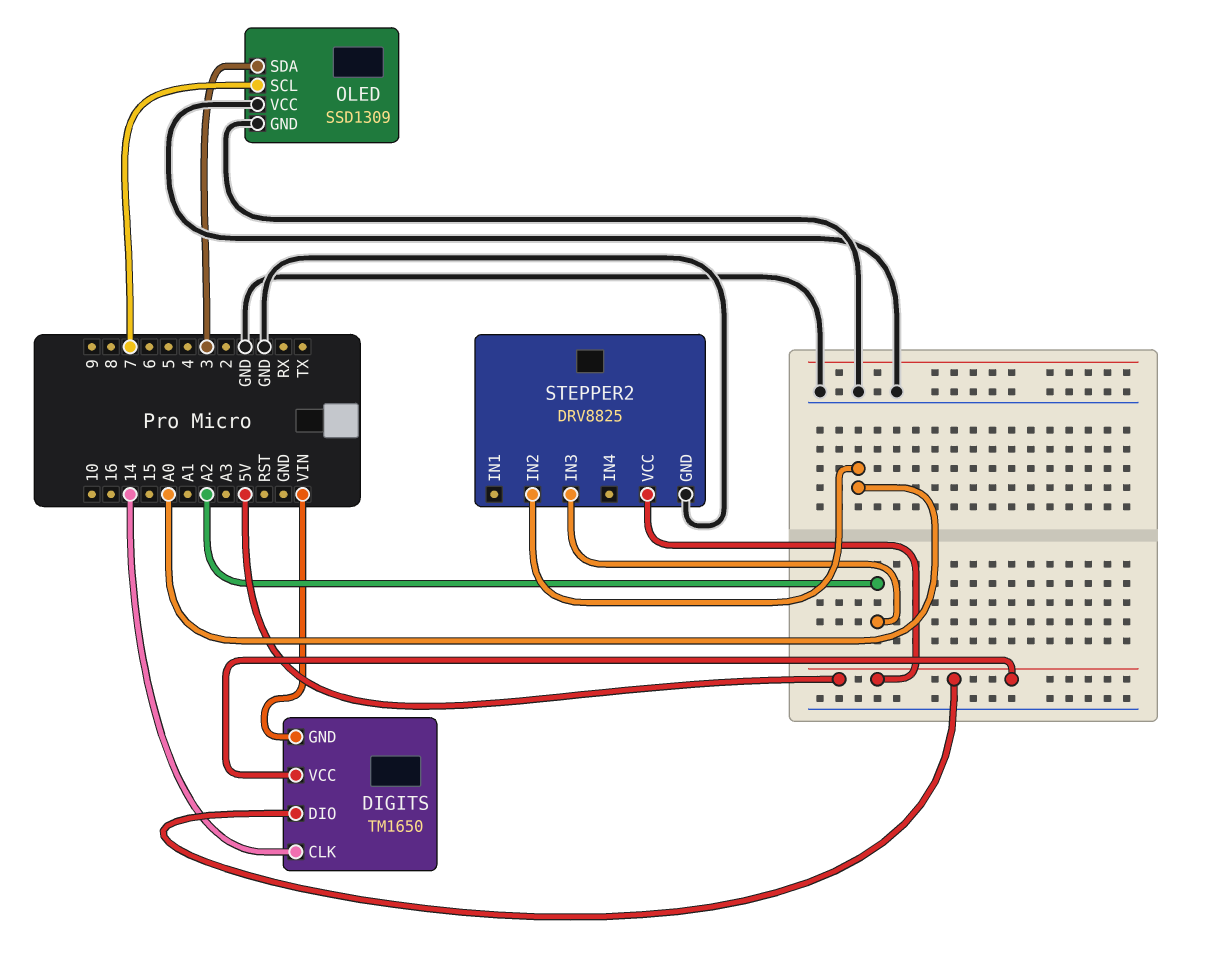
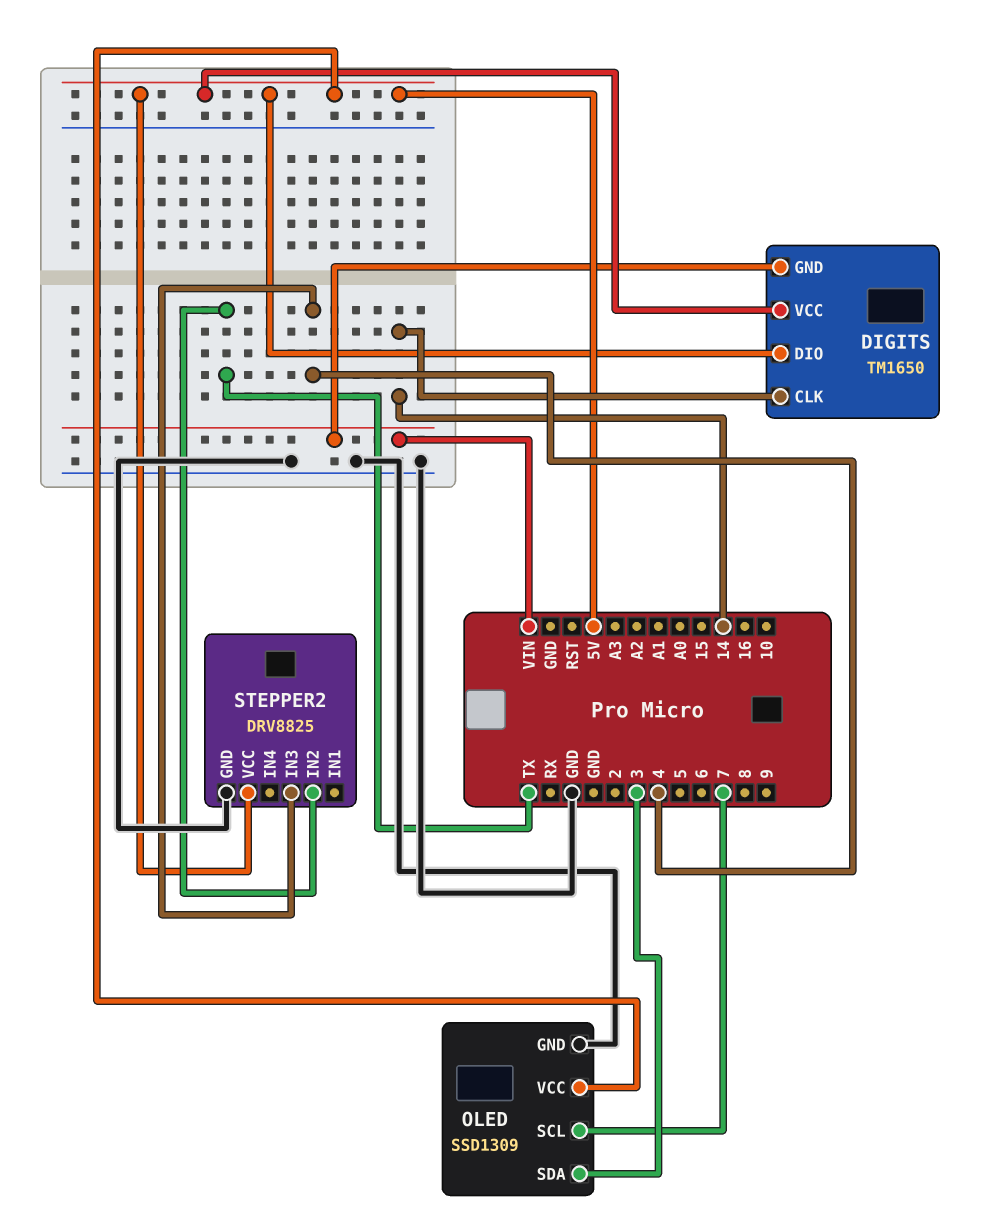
OLED pin VCC: GND -> 5V
STEPPER2 pin IN2: A0 -> TX
STEPPER2 pin IN3: A2 -> 4

